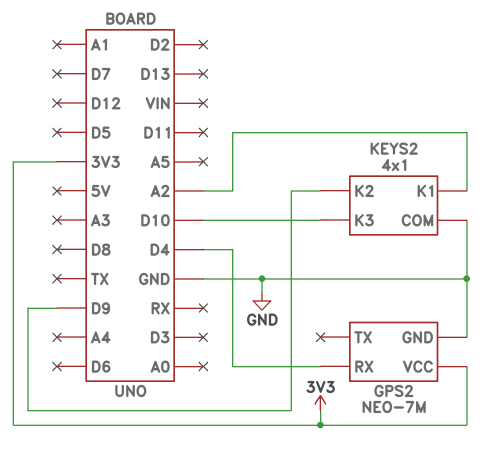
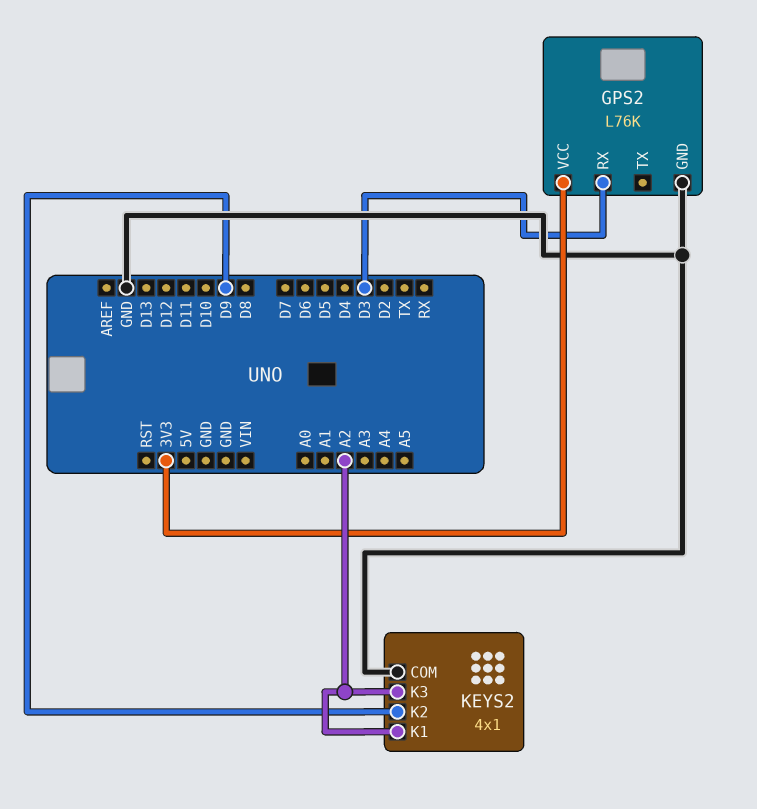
GPS2: NEO-7M -> L76K
GPS2 pin RX: D4 -> D3
KEYS2 pin K3: D10 -> A2

